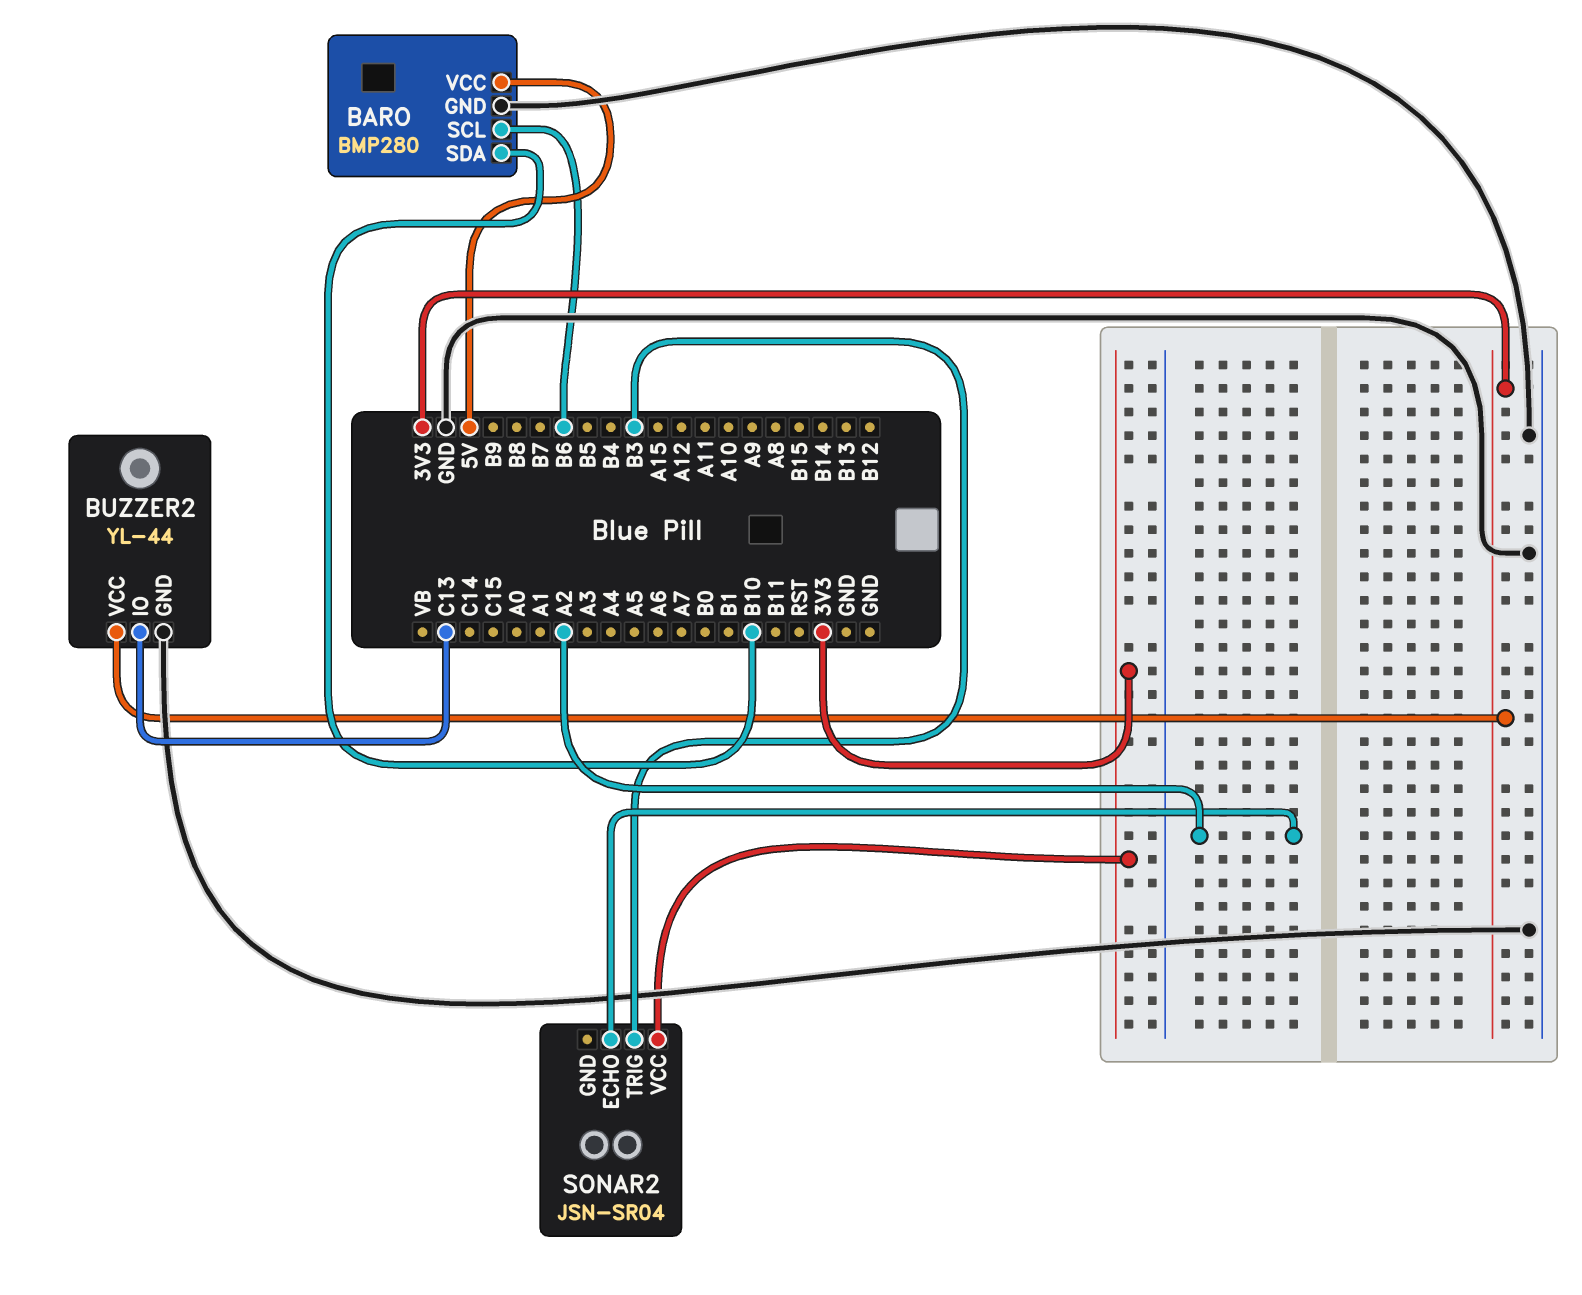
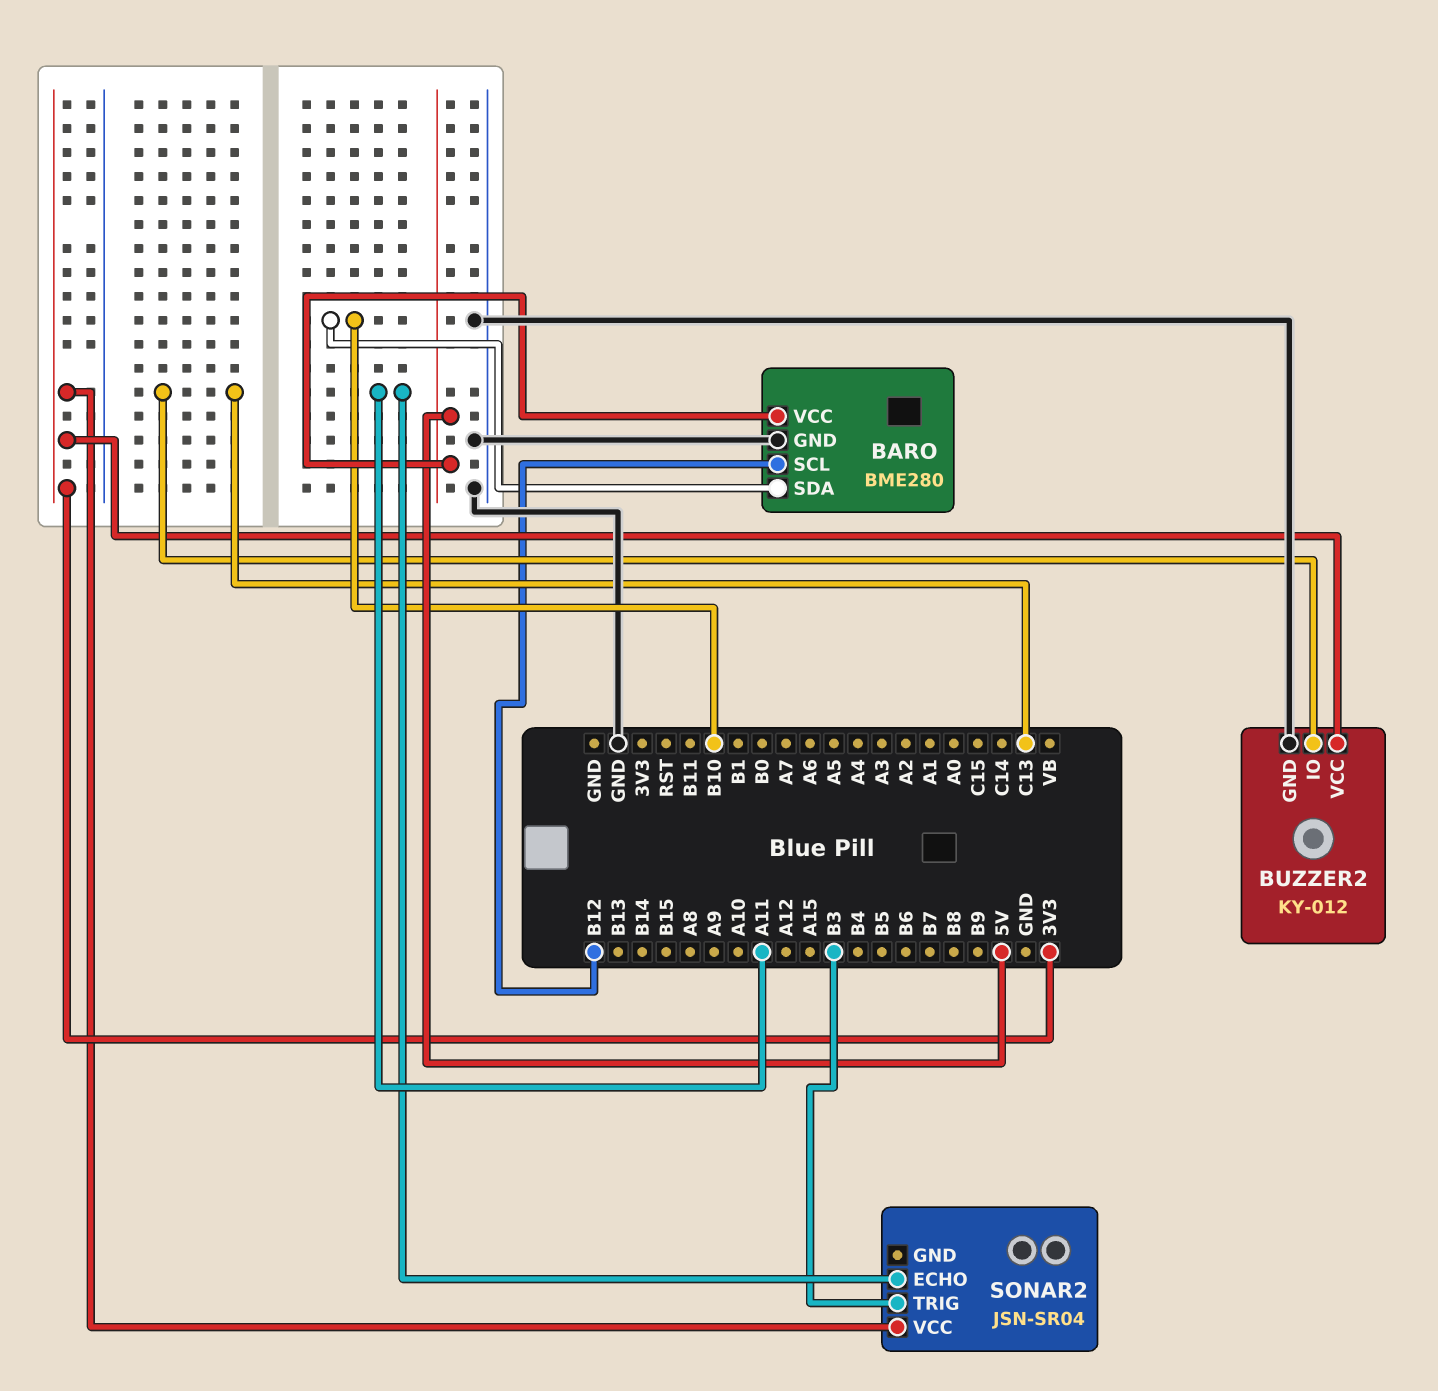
BARO: BMP280 -> BME280
BARO pin SCL: B6 -> B12
BUZZER2: YL-44 -> KY-012
SONAR2 pin ECHO: A2 -> A11

